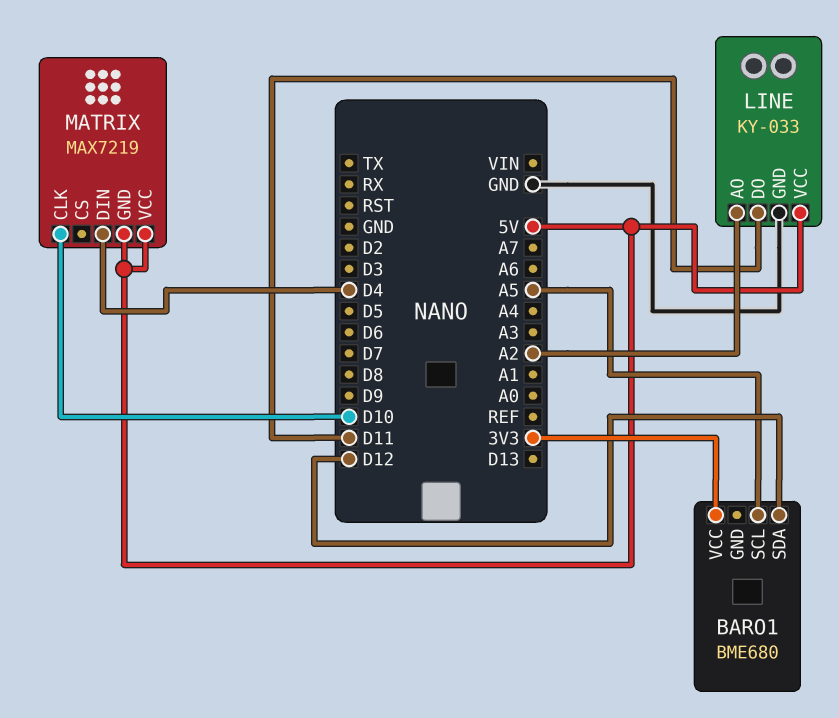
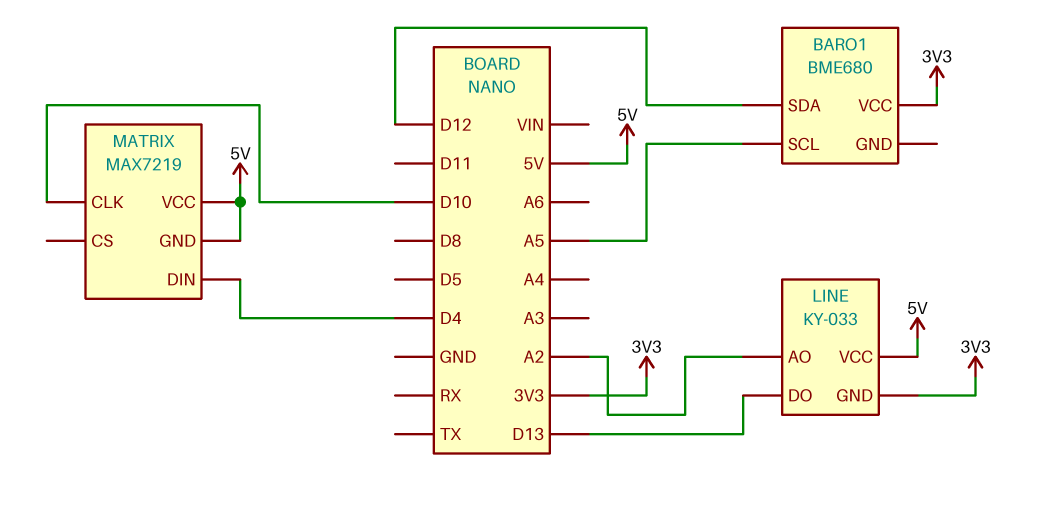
LINE pin DO: D11 -> D13
LINE pin GND: GND -> 3V3

